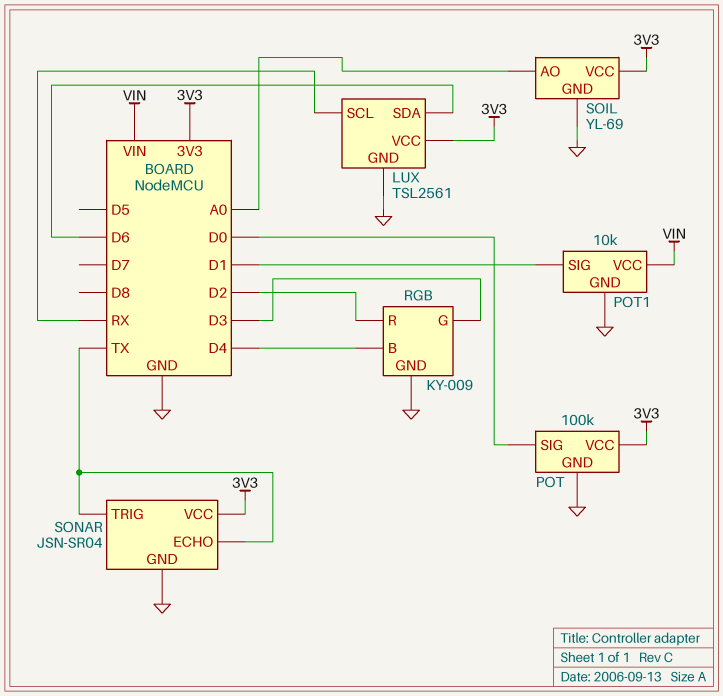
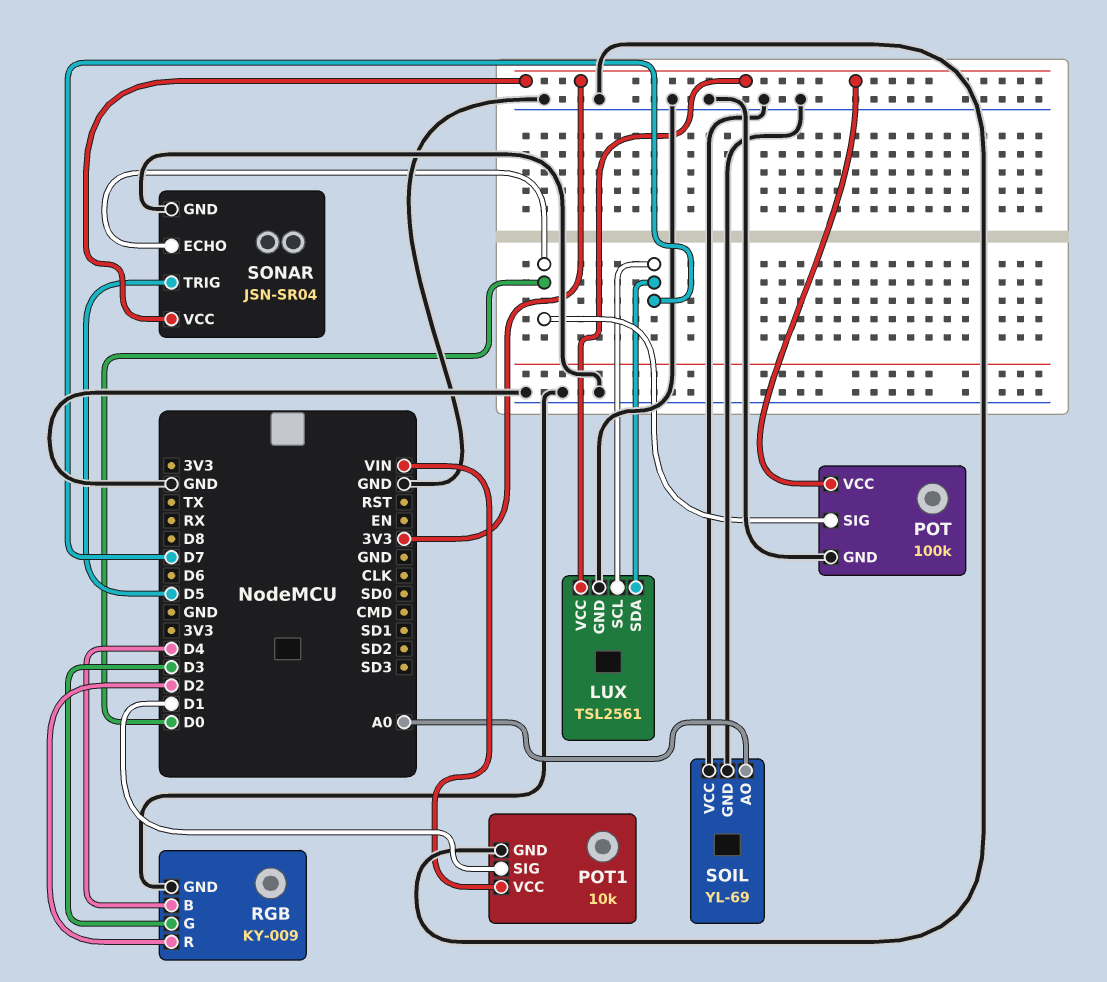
LUX pin SCL: RX -> D7
LUX pin SDA: D6 -> D7
SOIL pin VCC: 3V3 -> GND
SONAR pin ECHO: TX -> D0
SONAR pin TRIG: TX -> D5

